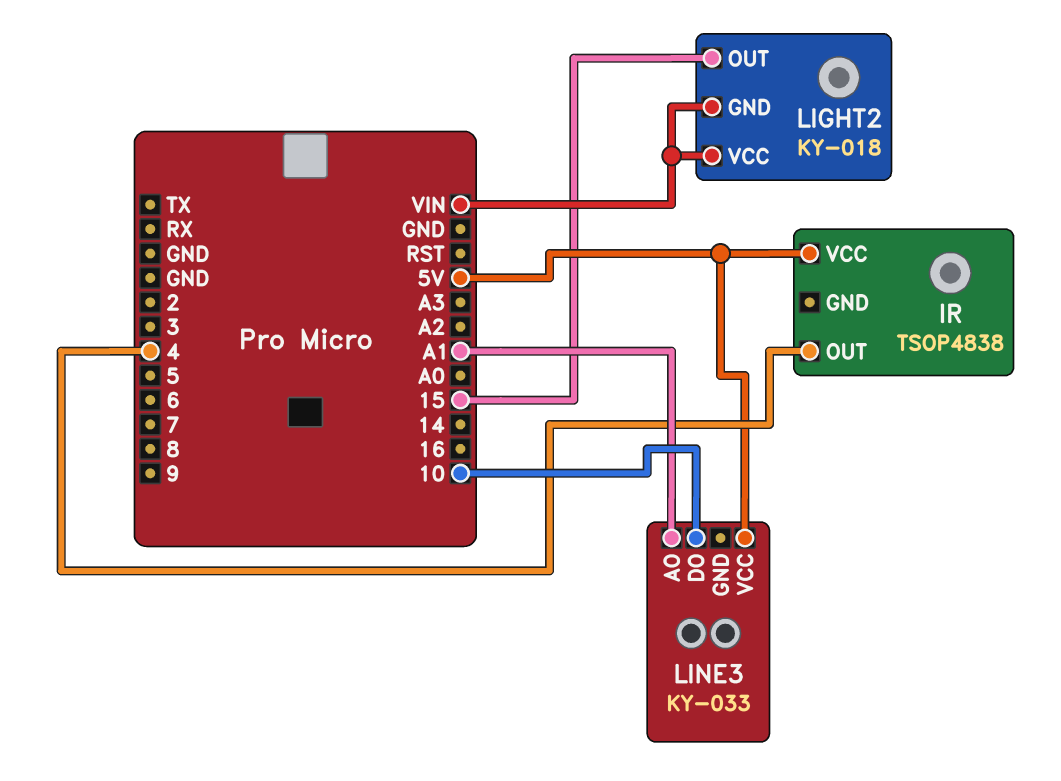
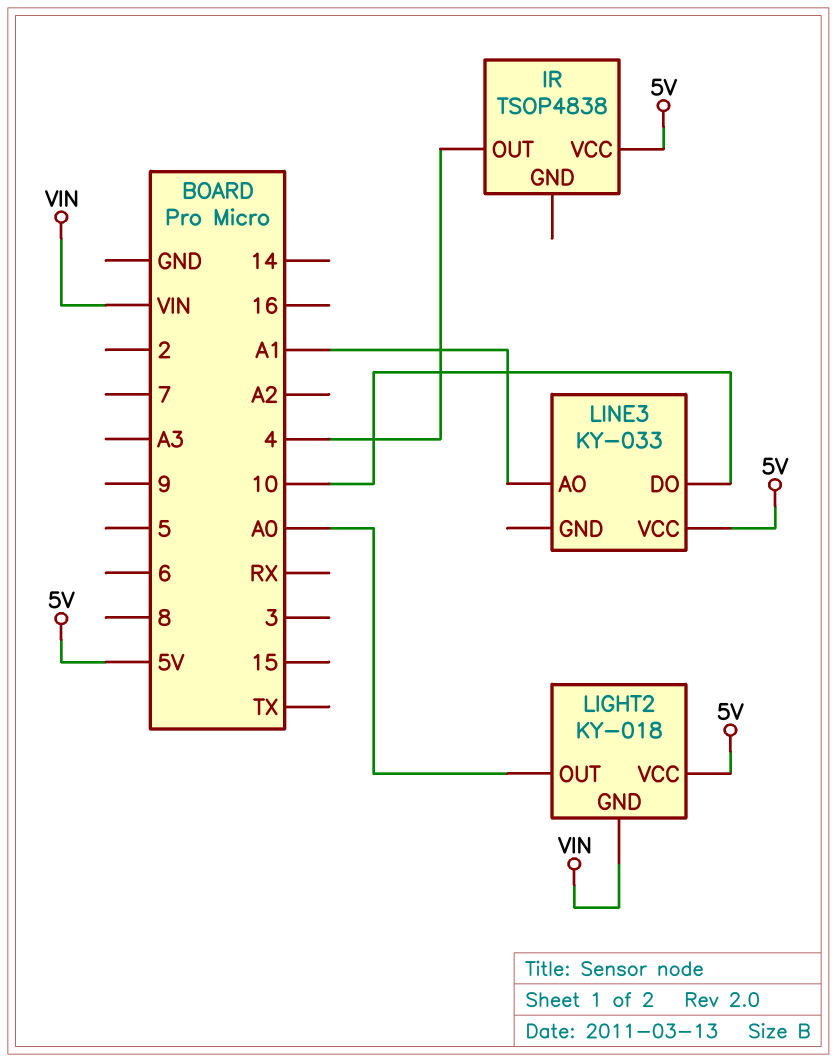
LIGHT2 pin OUT: 15 -> A0
LIGHT2 pin VCC: VIN -> 5V

